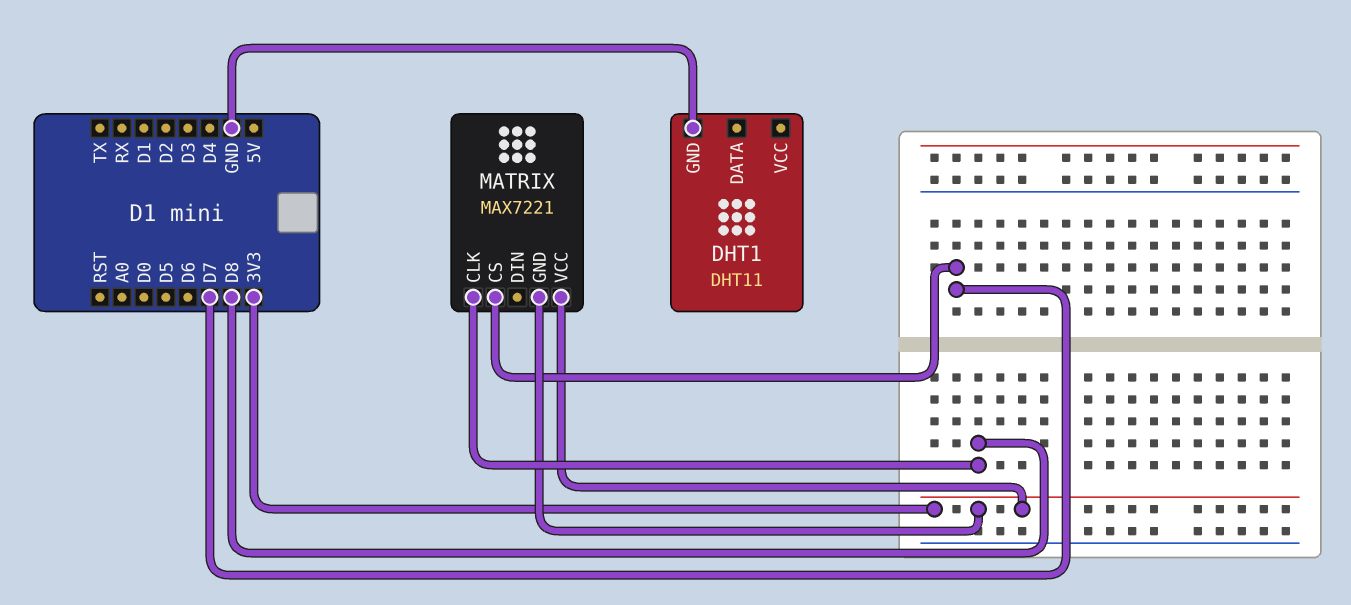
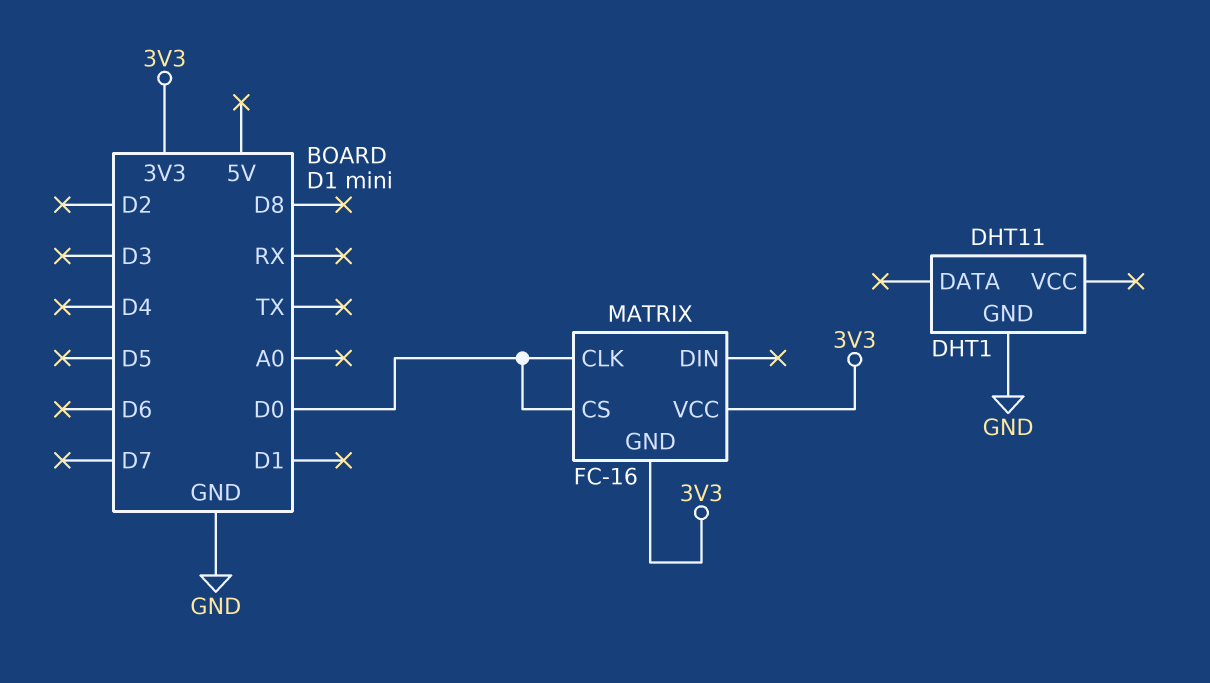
MATRIX: MAX7221 -> FC-16
MATRIX pin CLK: D8 -> D0
MATRIX pin CS: D7 -> D0

